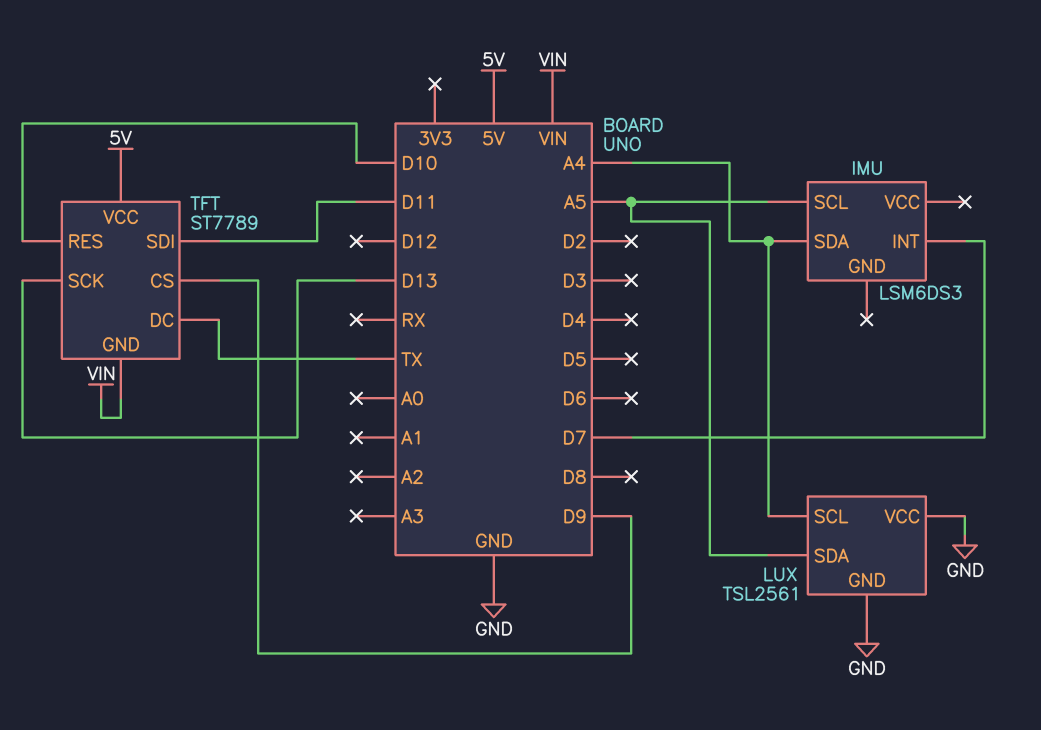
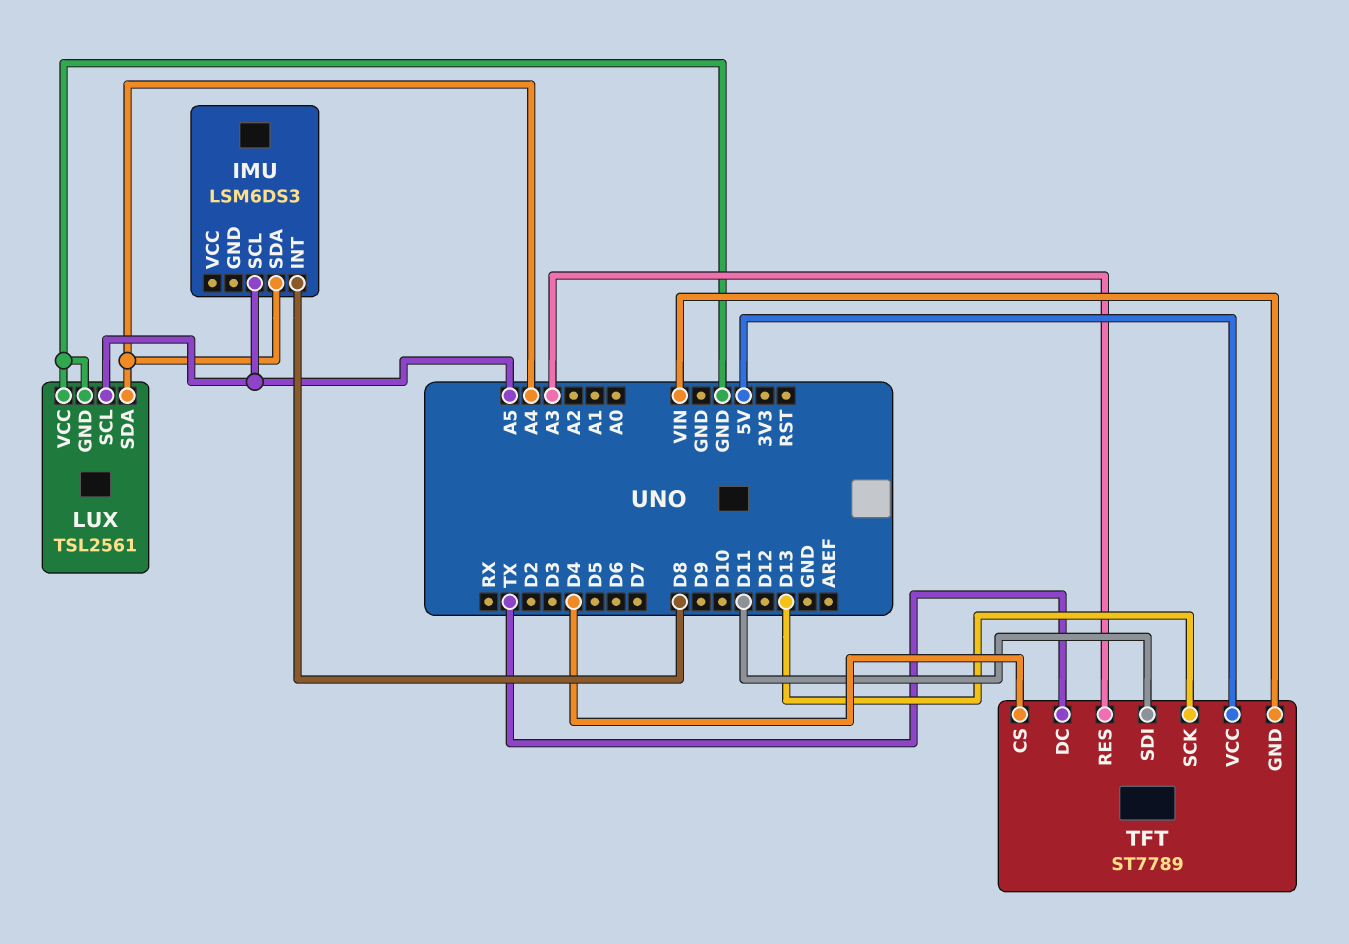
IMU pin INT: D7 -> D8
LUX pin SCL: A4 -> A5
LUX pin SDA: A5 -> A4
TFT pin CS: D9 -> D4
TFT pin RES: D10 -> A3

